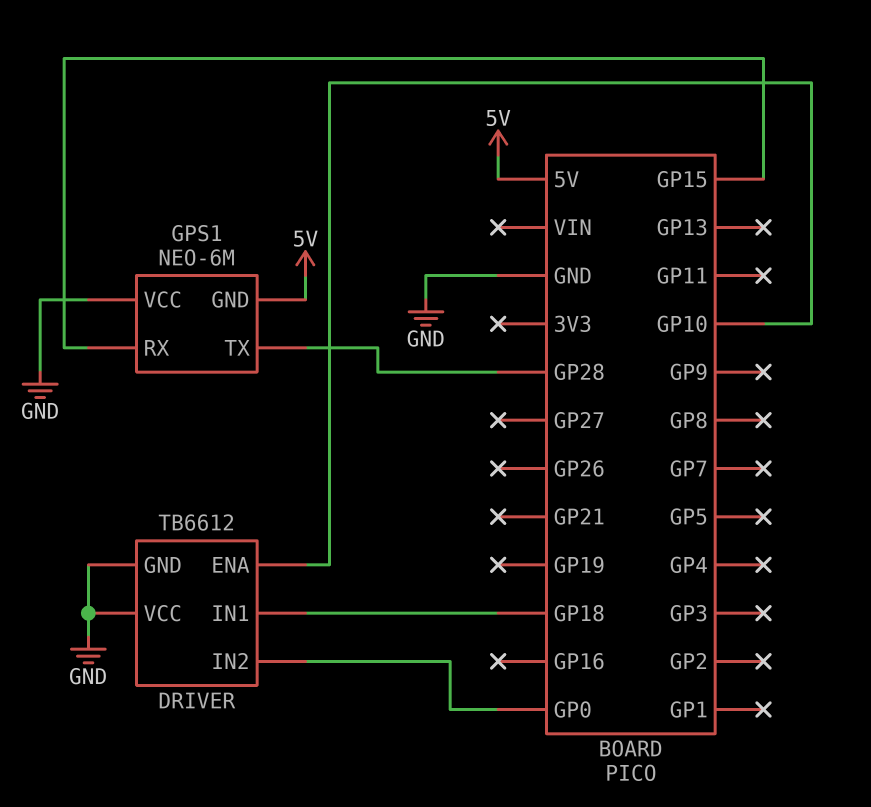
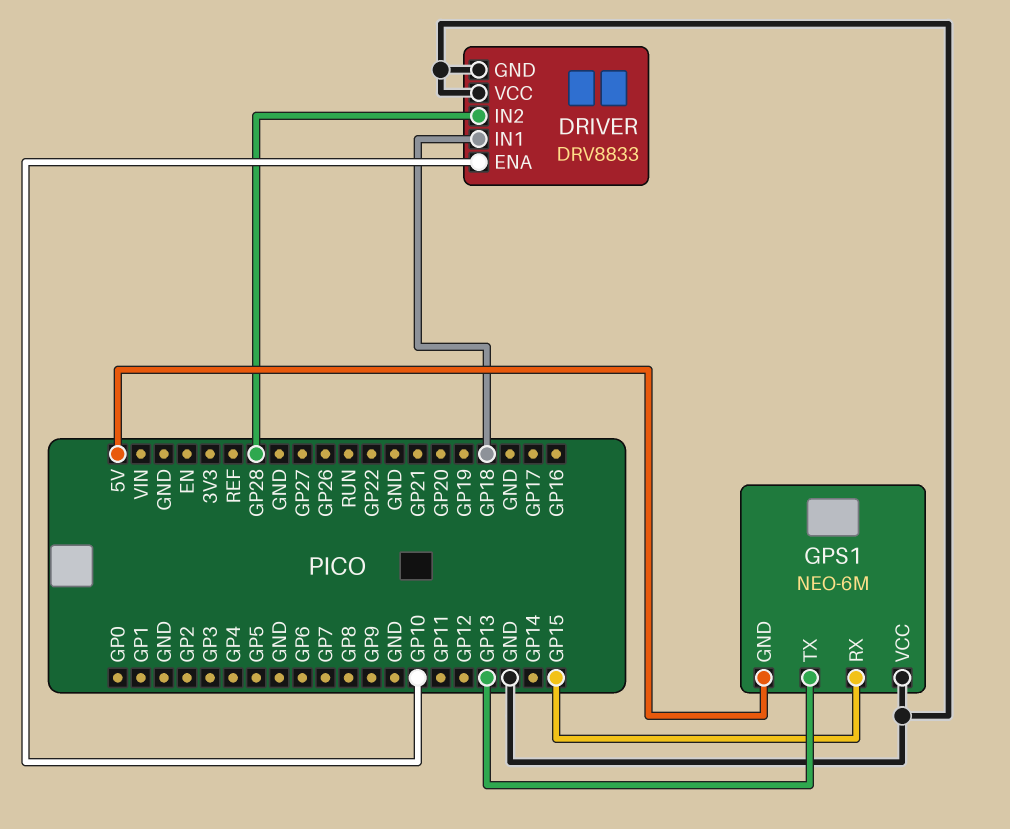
DRIVER: TB6612 -> DRV8833
DRIVER pin IN2: GP0 -> GP28
GPS1 pin TX: GP28 -> GP13

